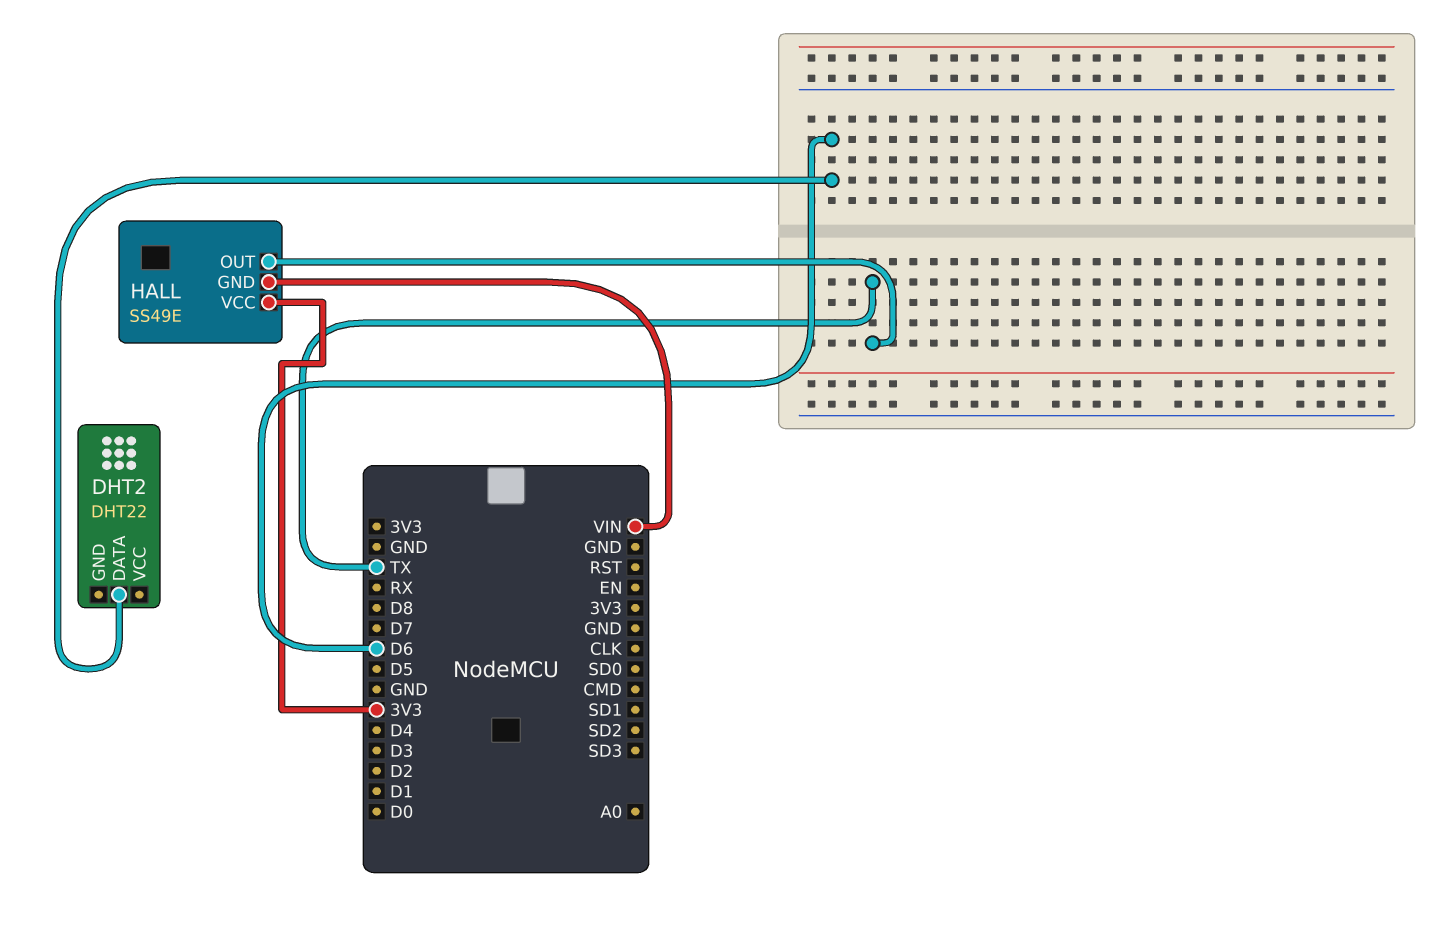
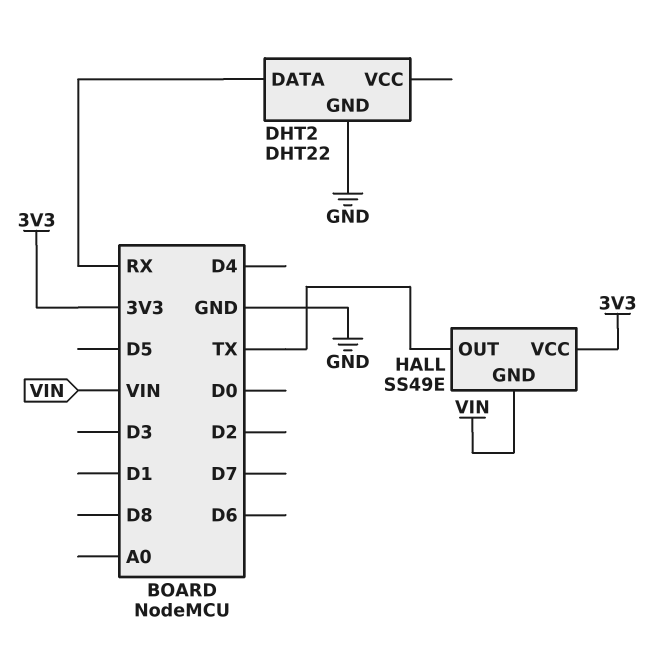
DHT2 pin DATA: D6 -> RX
DHT2 pin GND: none -> GND

